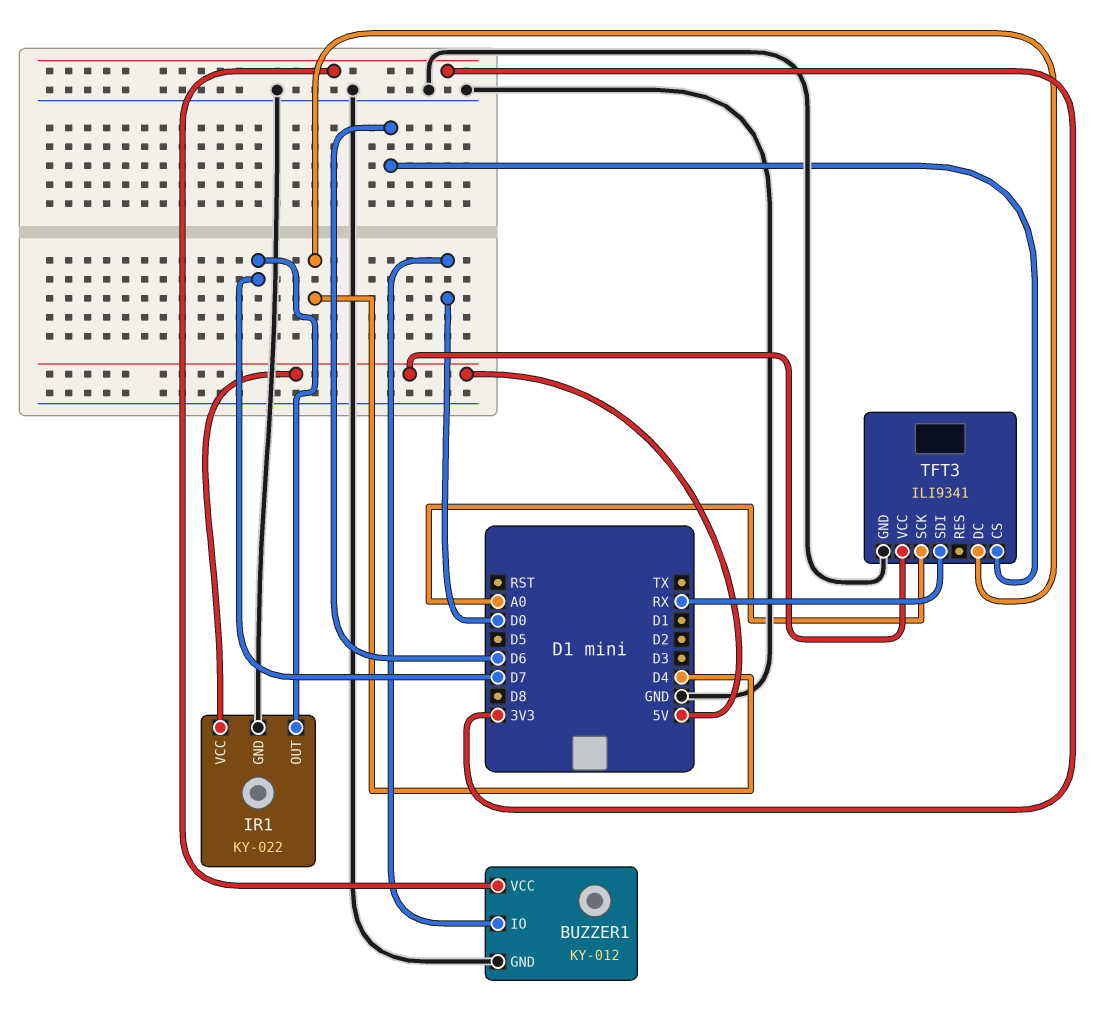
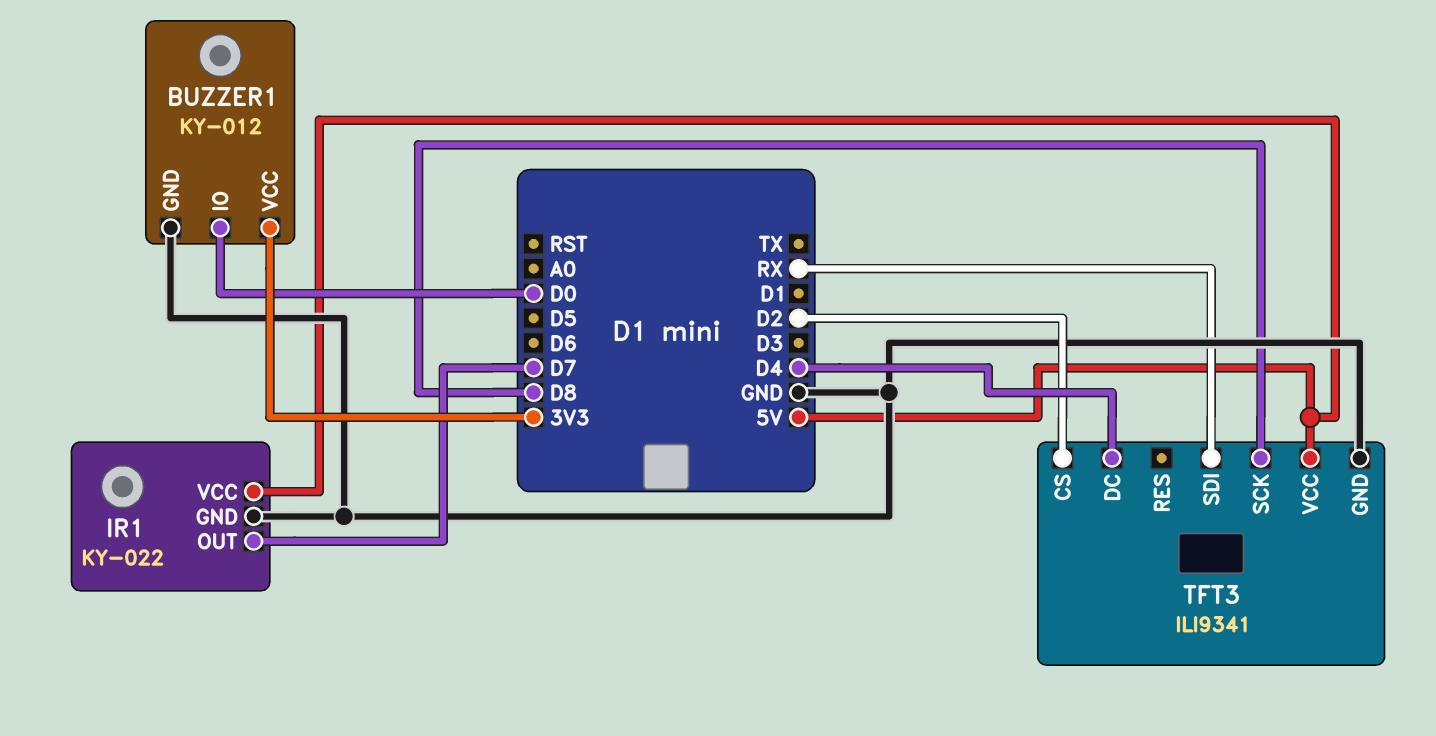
TFT3 pin CS: D6 -> D2
TFT3 pin SCK: A0 -> D8

